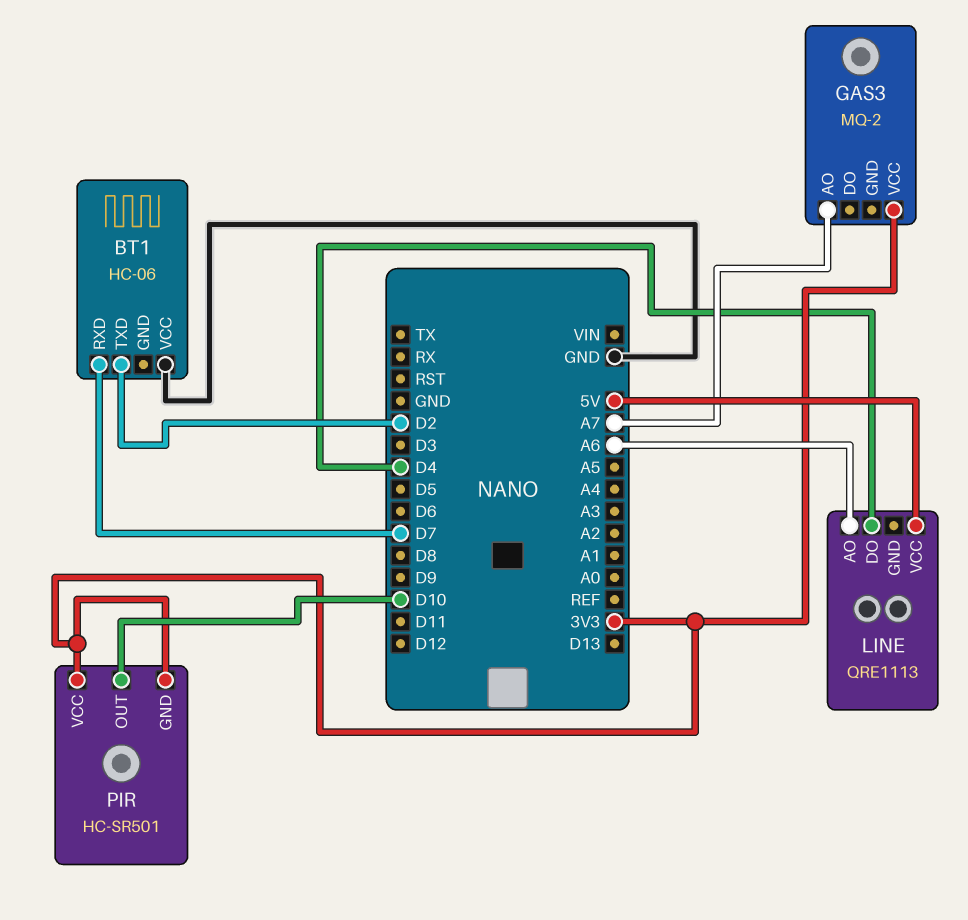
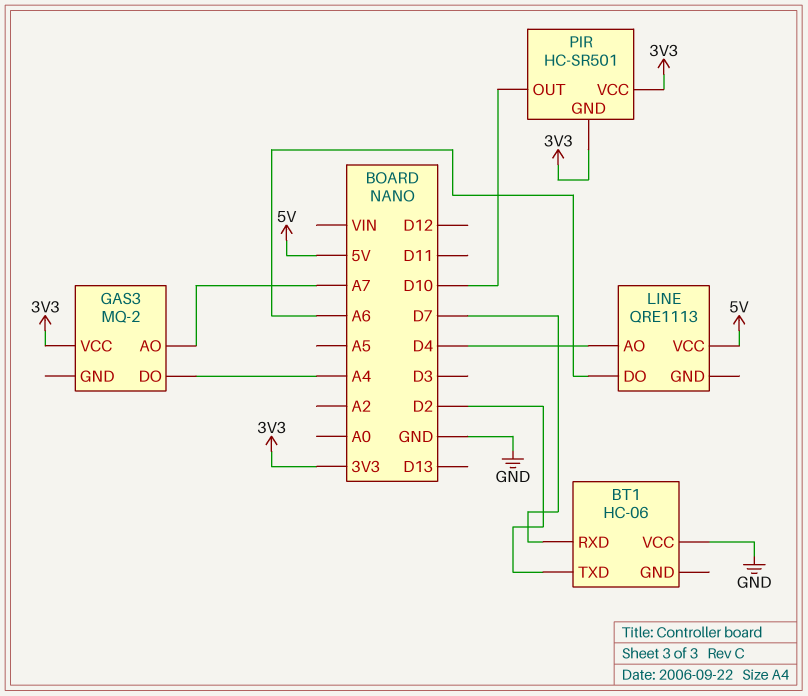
GAS3 pin DO: none -> A4
LINE pin AO: A6 -> D4
LINE pin DO: D4 -> A6

